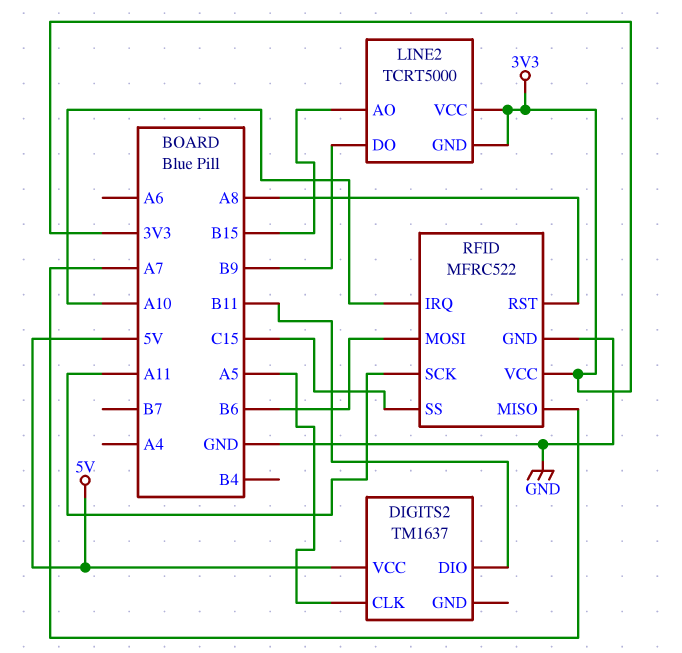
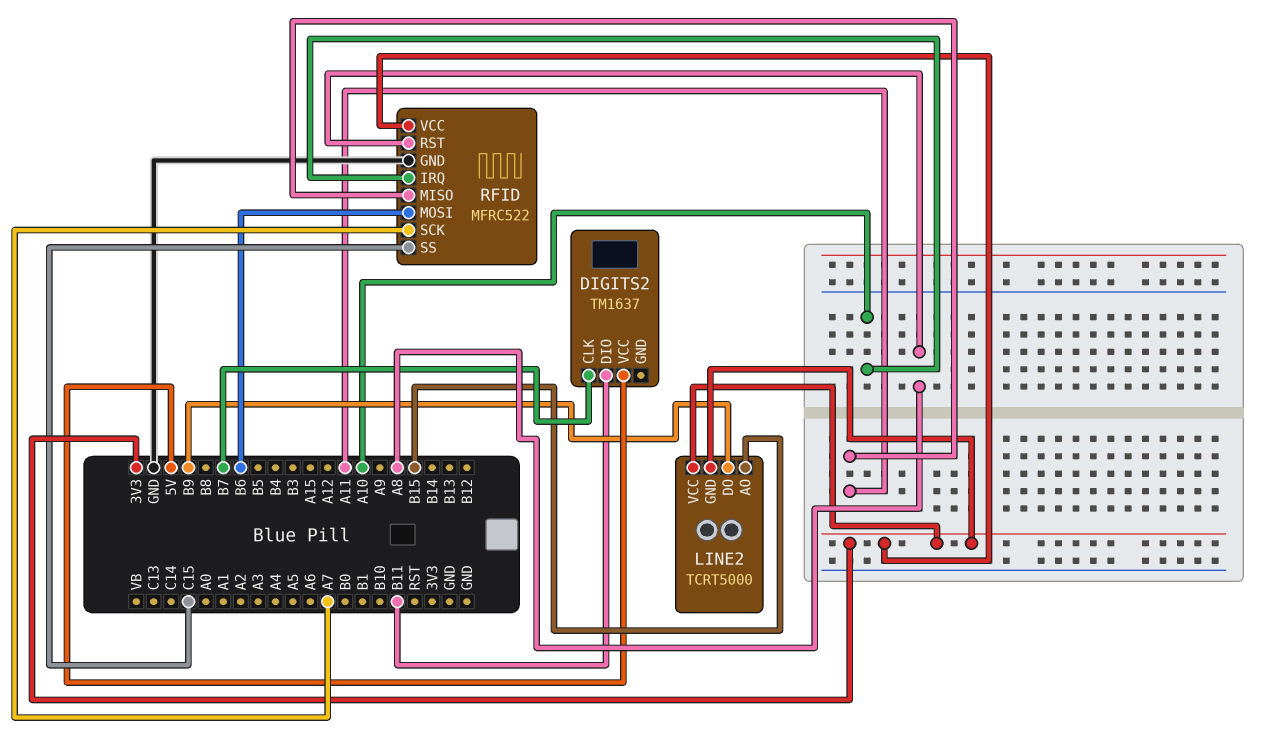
DIGITS2 pin CLK: A5 -> B7
RFID pin MISO: A7 -> A11
RFID pin SCK: A11 -> A7

